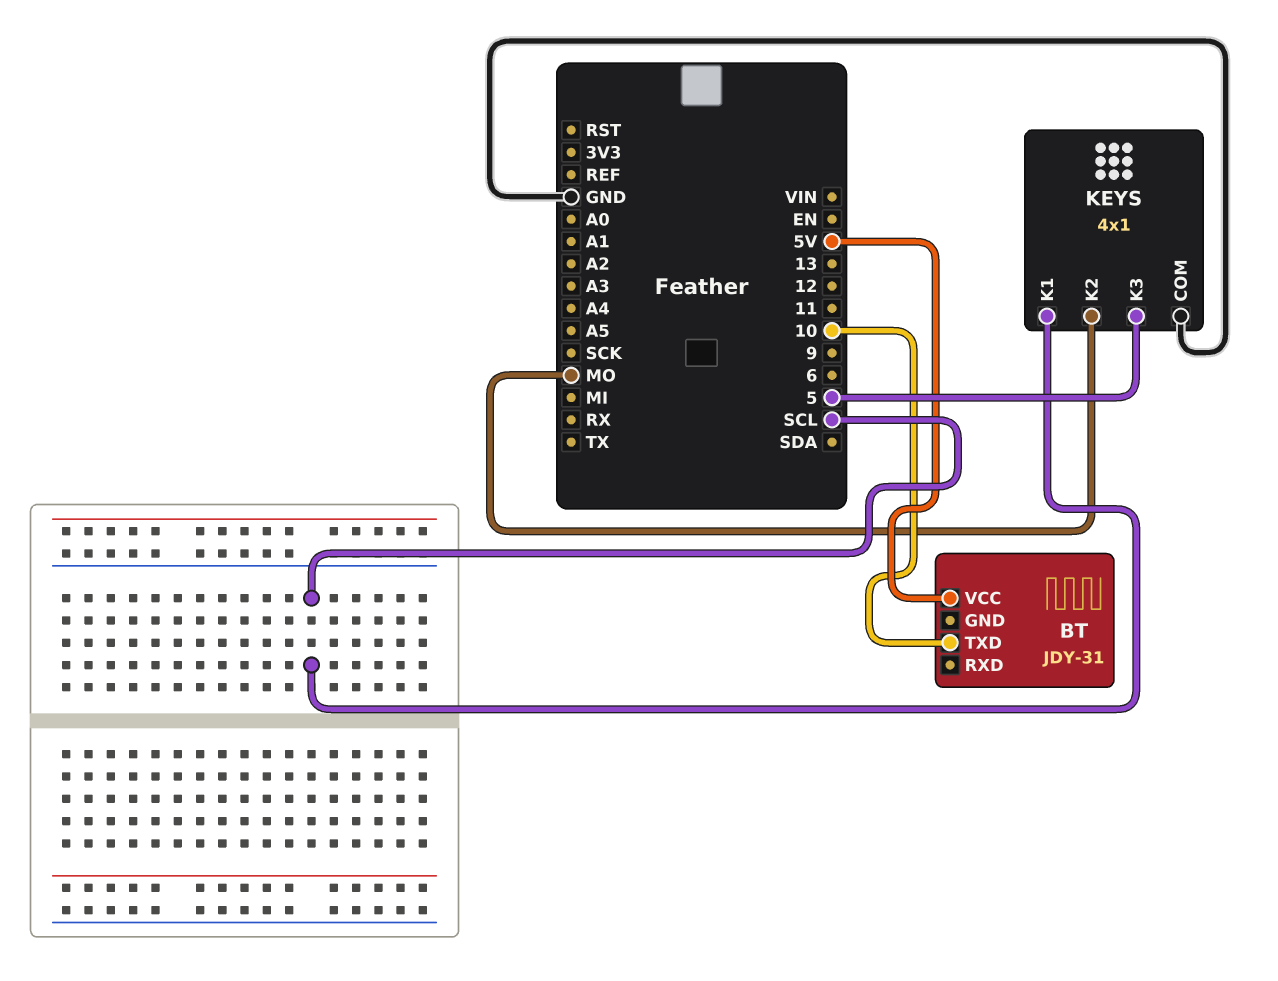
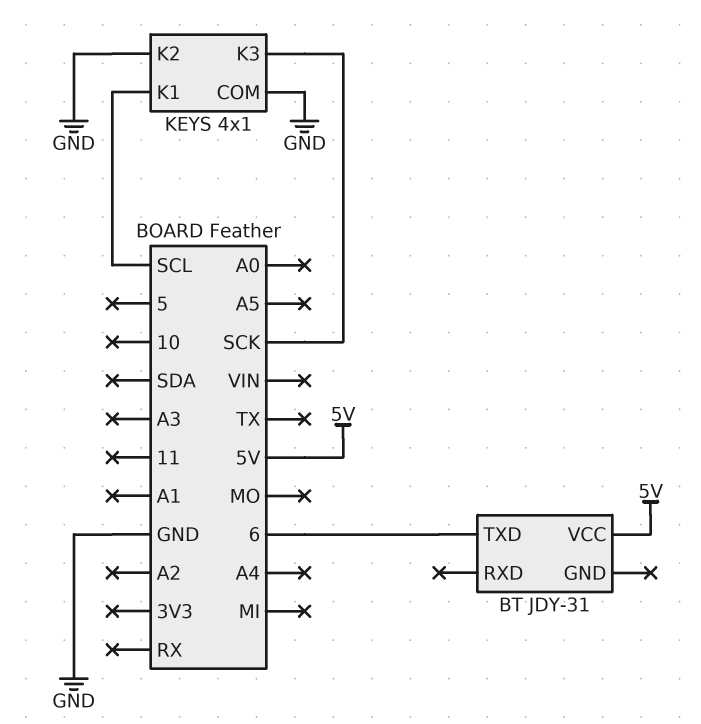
BT pin TXD: 10 -> 6
KEYS pin K2: MO -> GND
KEYS pin K3: 5 -> SCK

